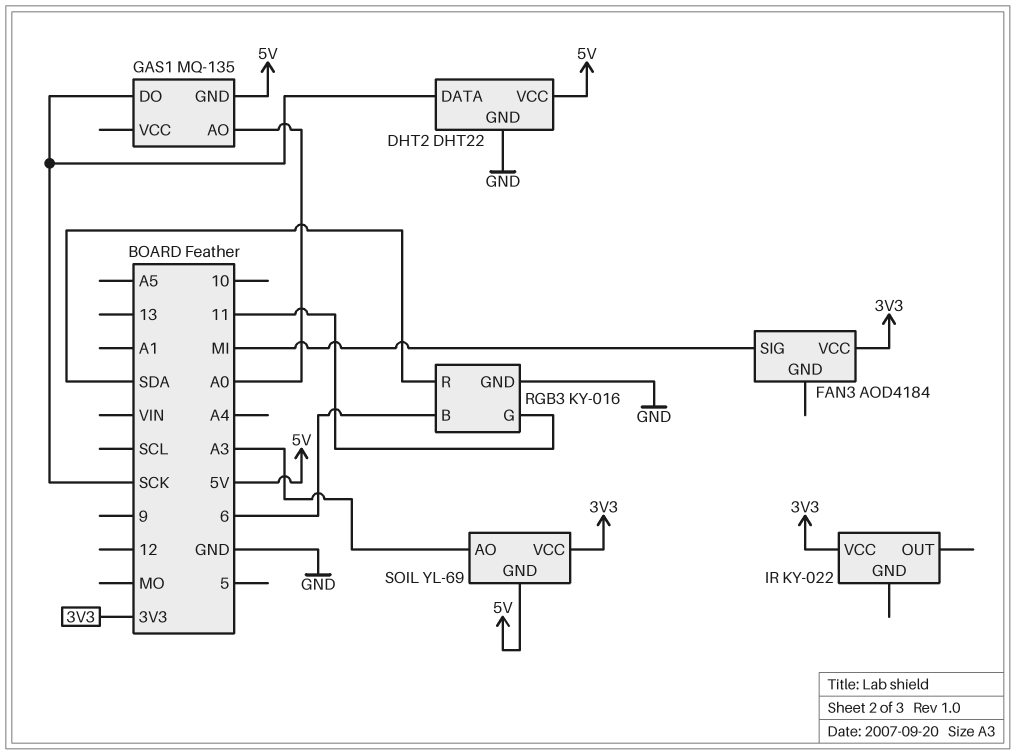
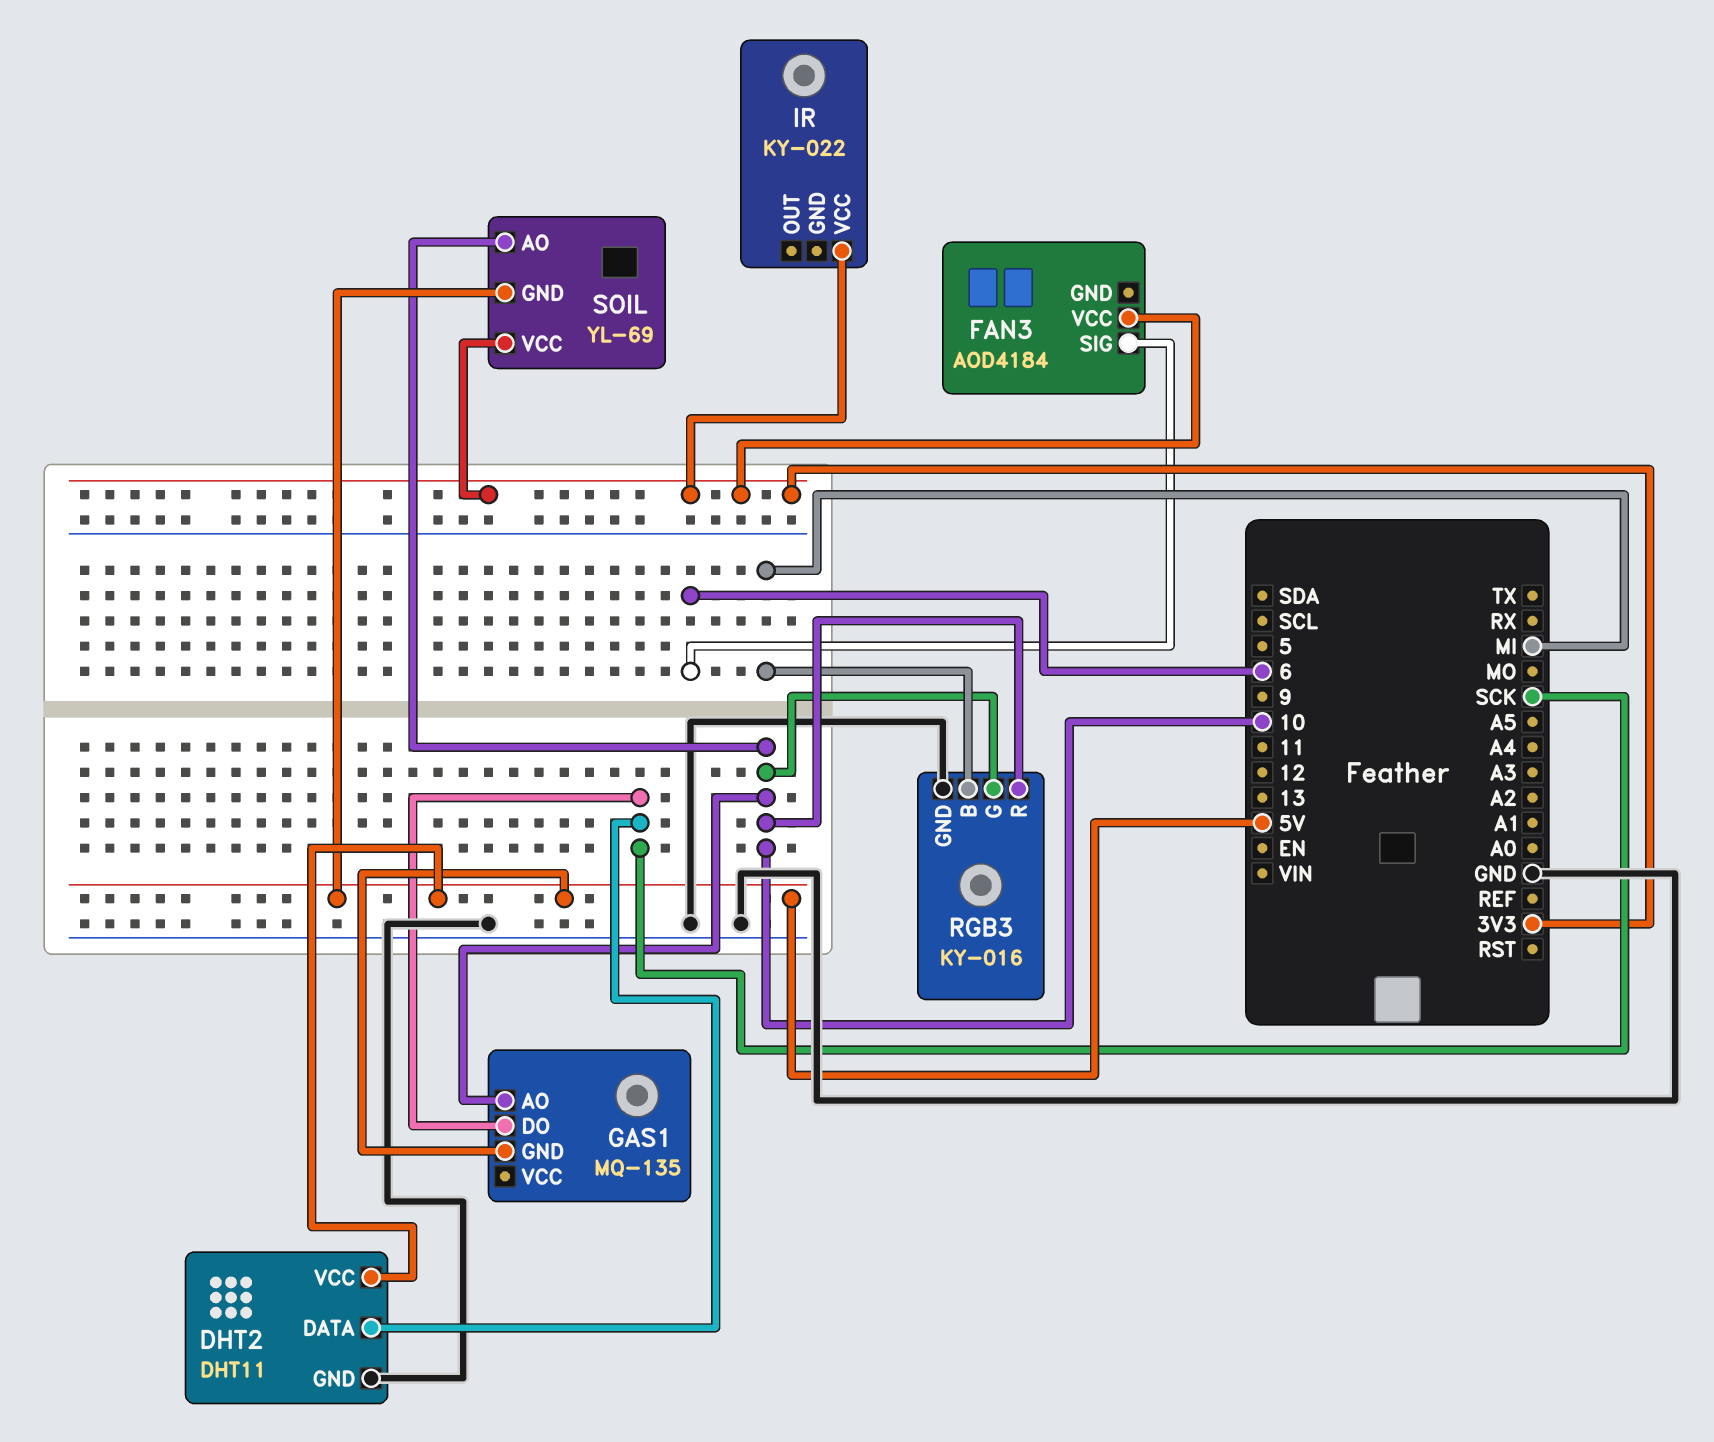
DHT2: DHT22 -> DHT11
FAN3 pin SIG: MI -> 6
GAS1 pin AO: A0 -> 10
RGB3 pin B: 6 -> MI
RGB3 pin G: 11 -> 10
RGB3 pin R: SDA -> 10
SOIL pin AO: A3 -> 10

